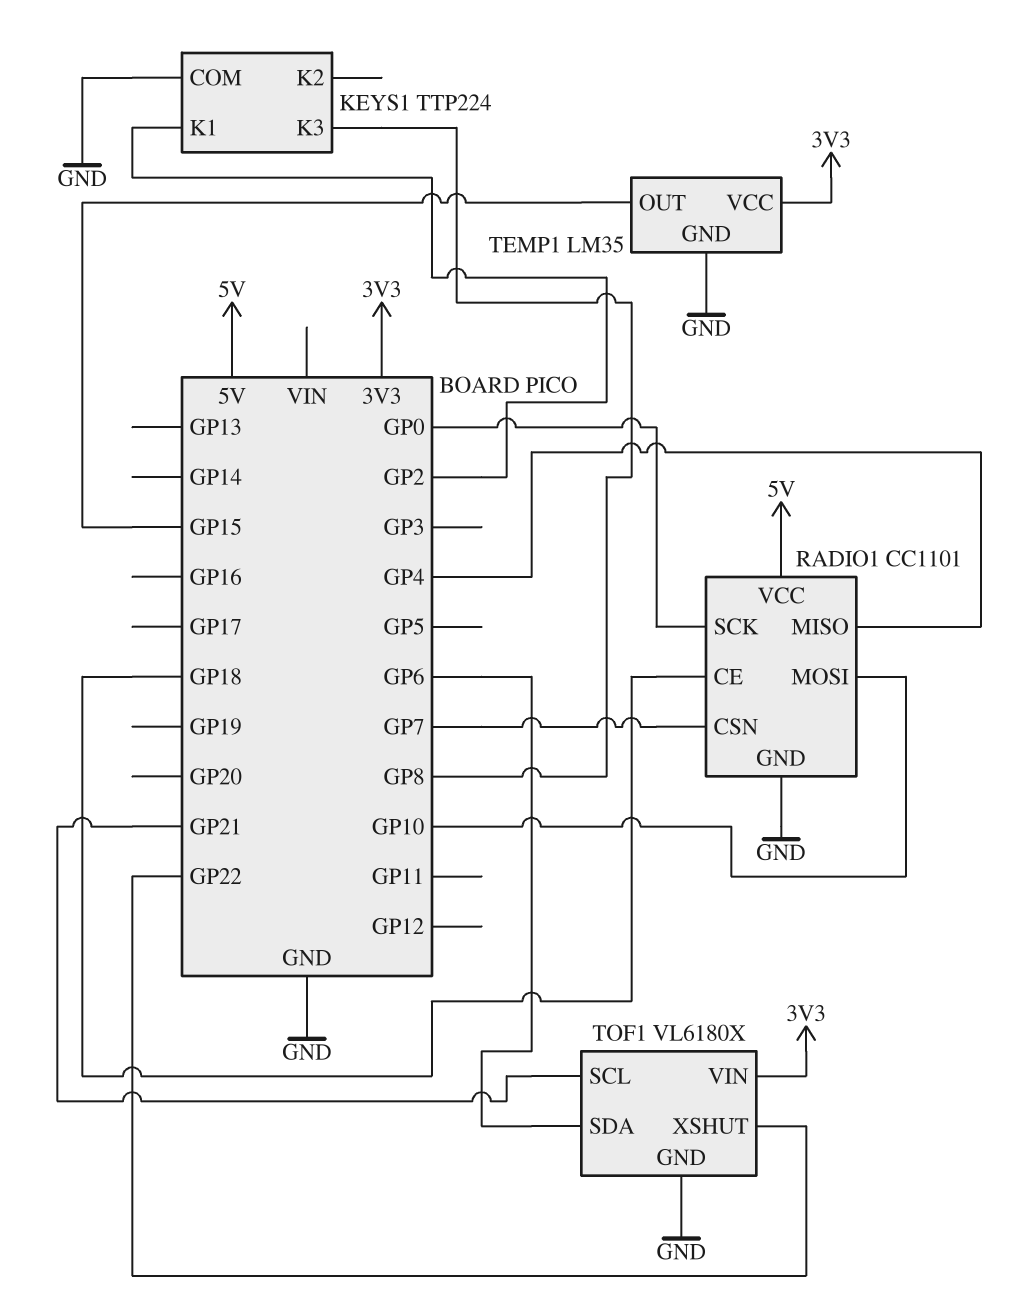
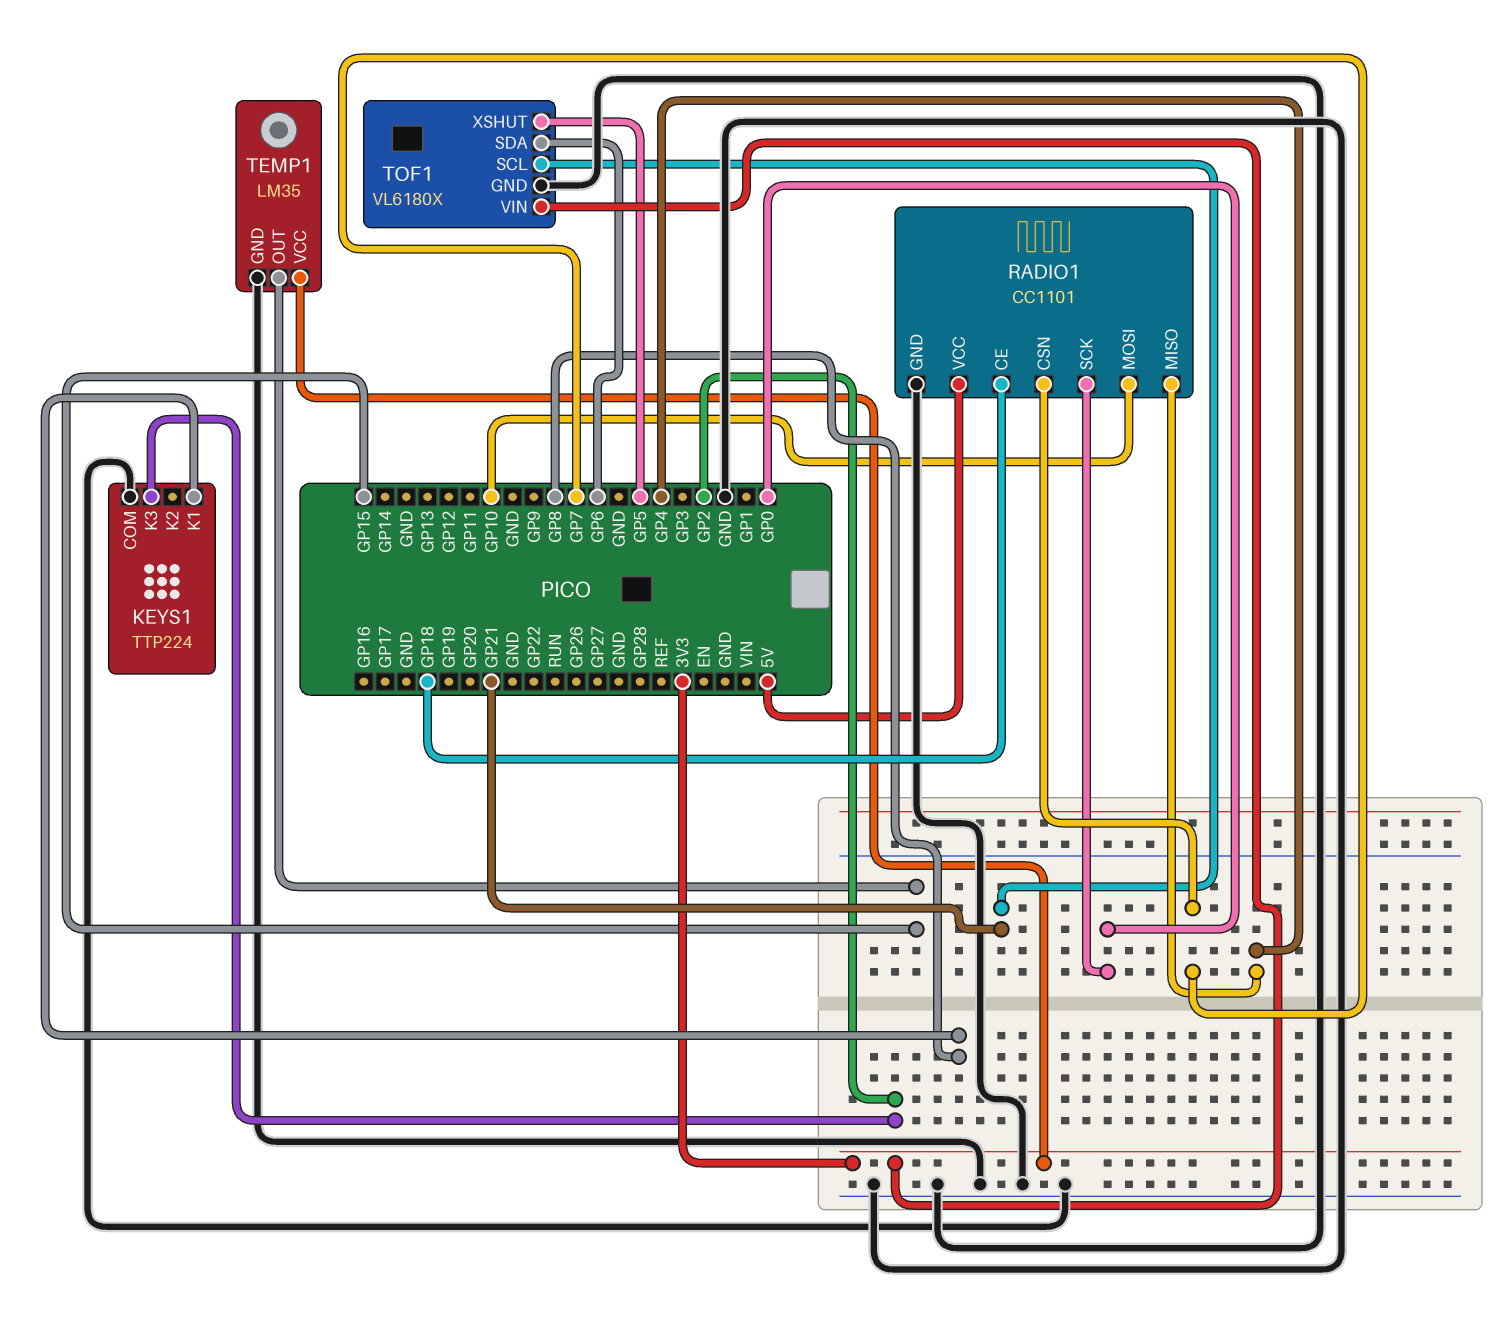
KEYS1 pin K1: GP2 -> GP8
KEYS1 pin K3: GP8 -> GP2
TOF1 pin XSHUT: GP22 -> GP5

